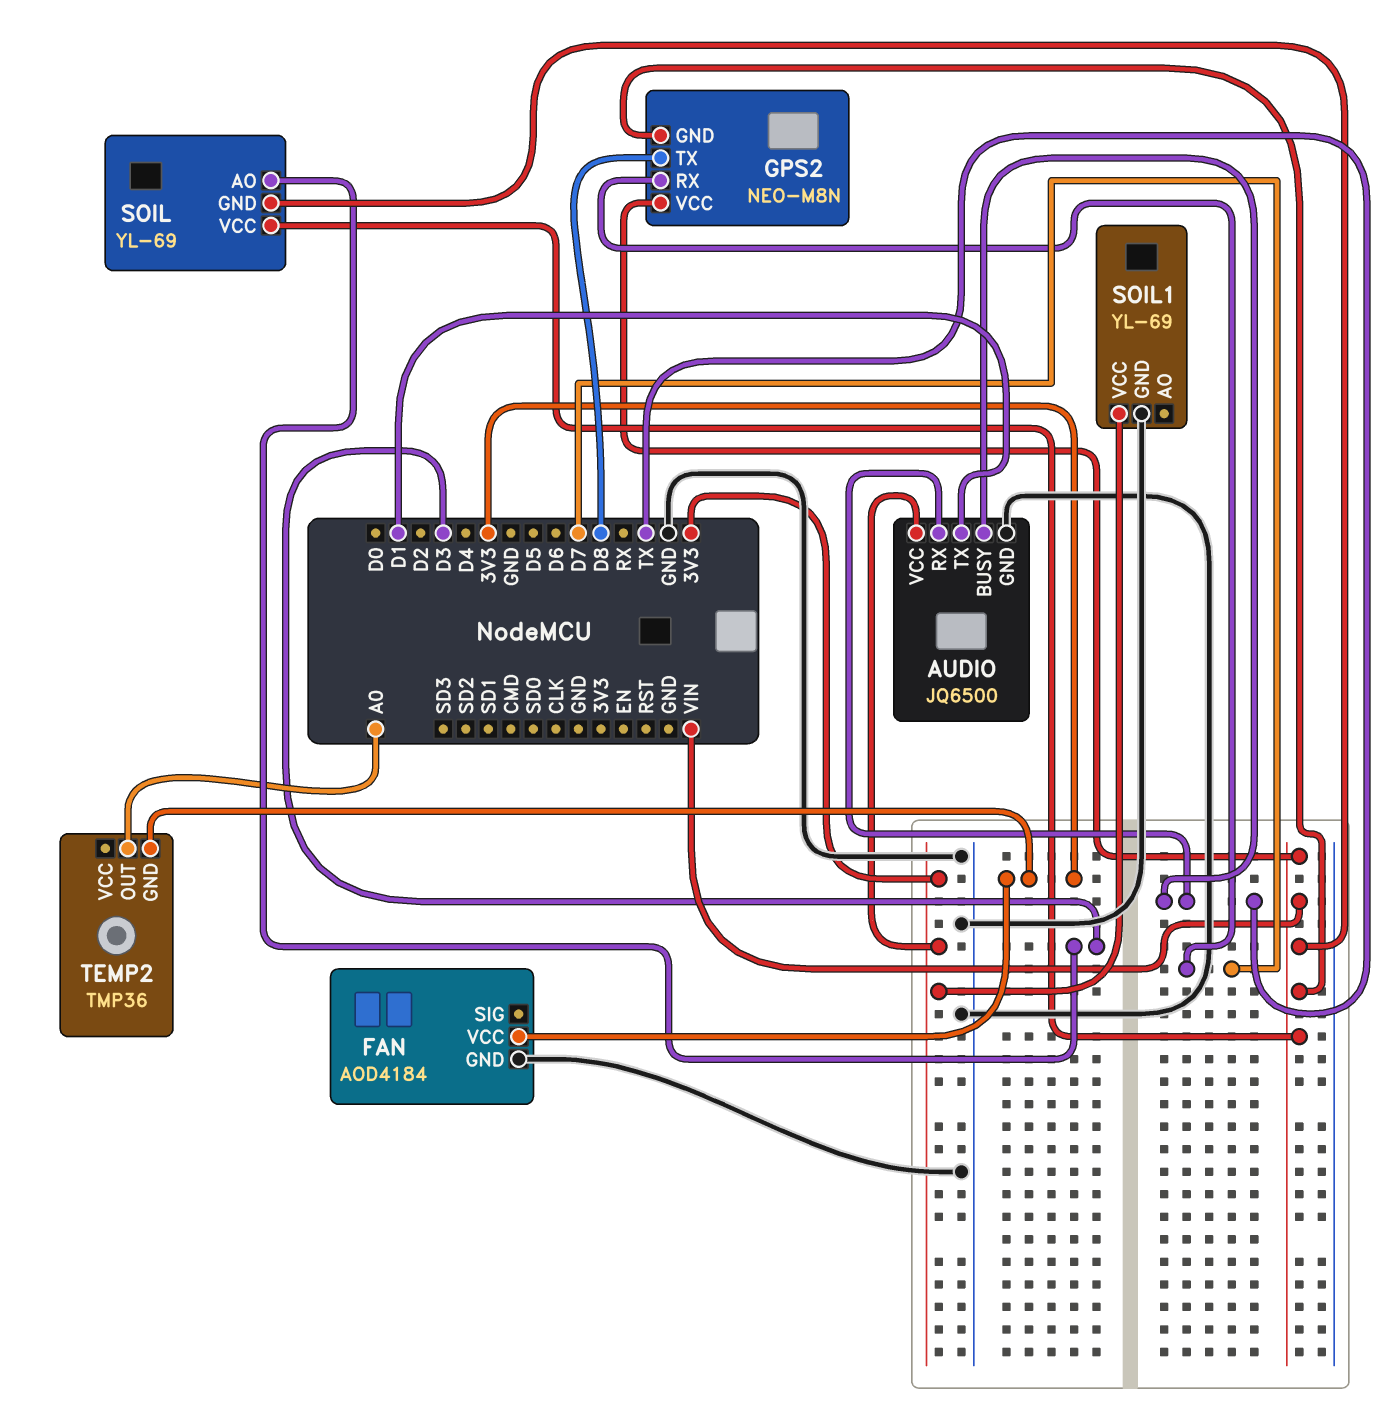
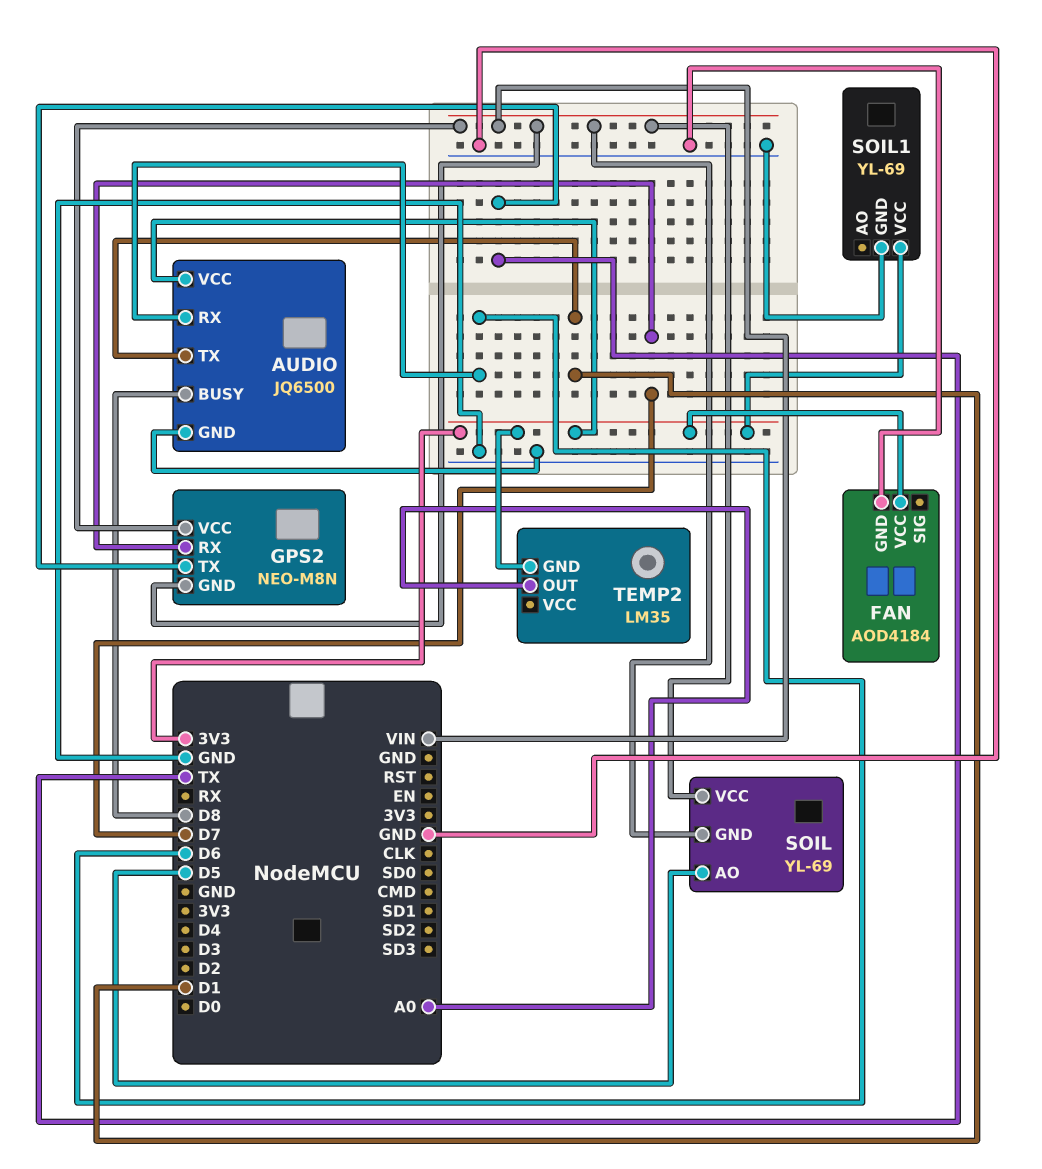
AUDIO pin BUSY: TX -> D8
AUDIO pin RX: TX -> D6
GPS2 pin TX: D8 -> TX
SOIL pin AO: D3 -> D5
TEMP2: TMP36 -> LM35

